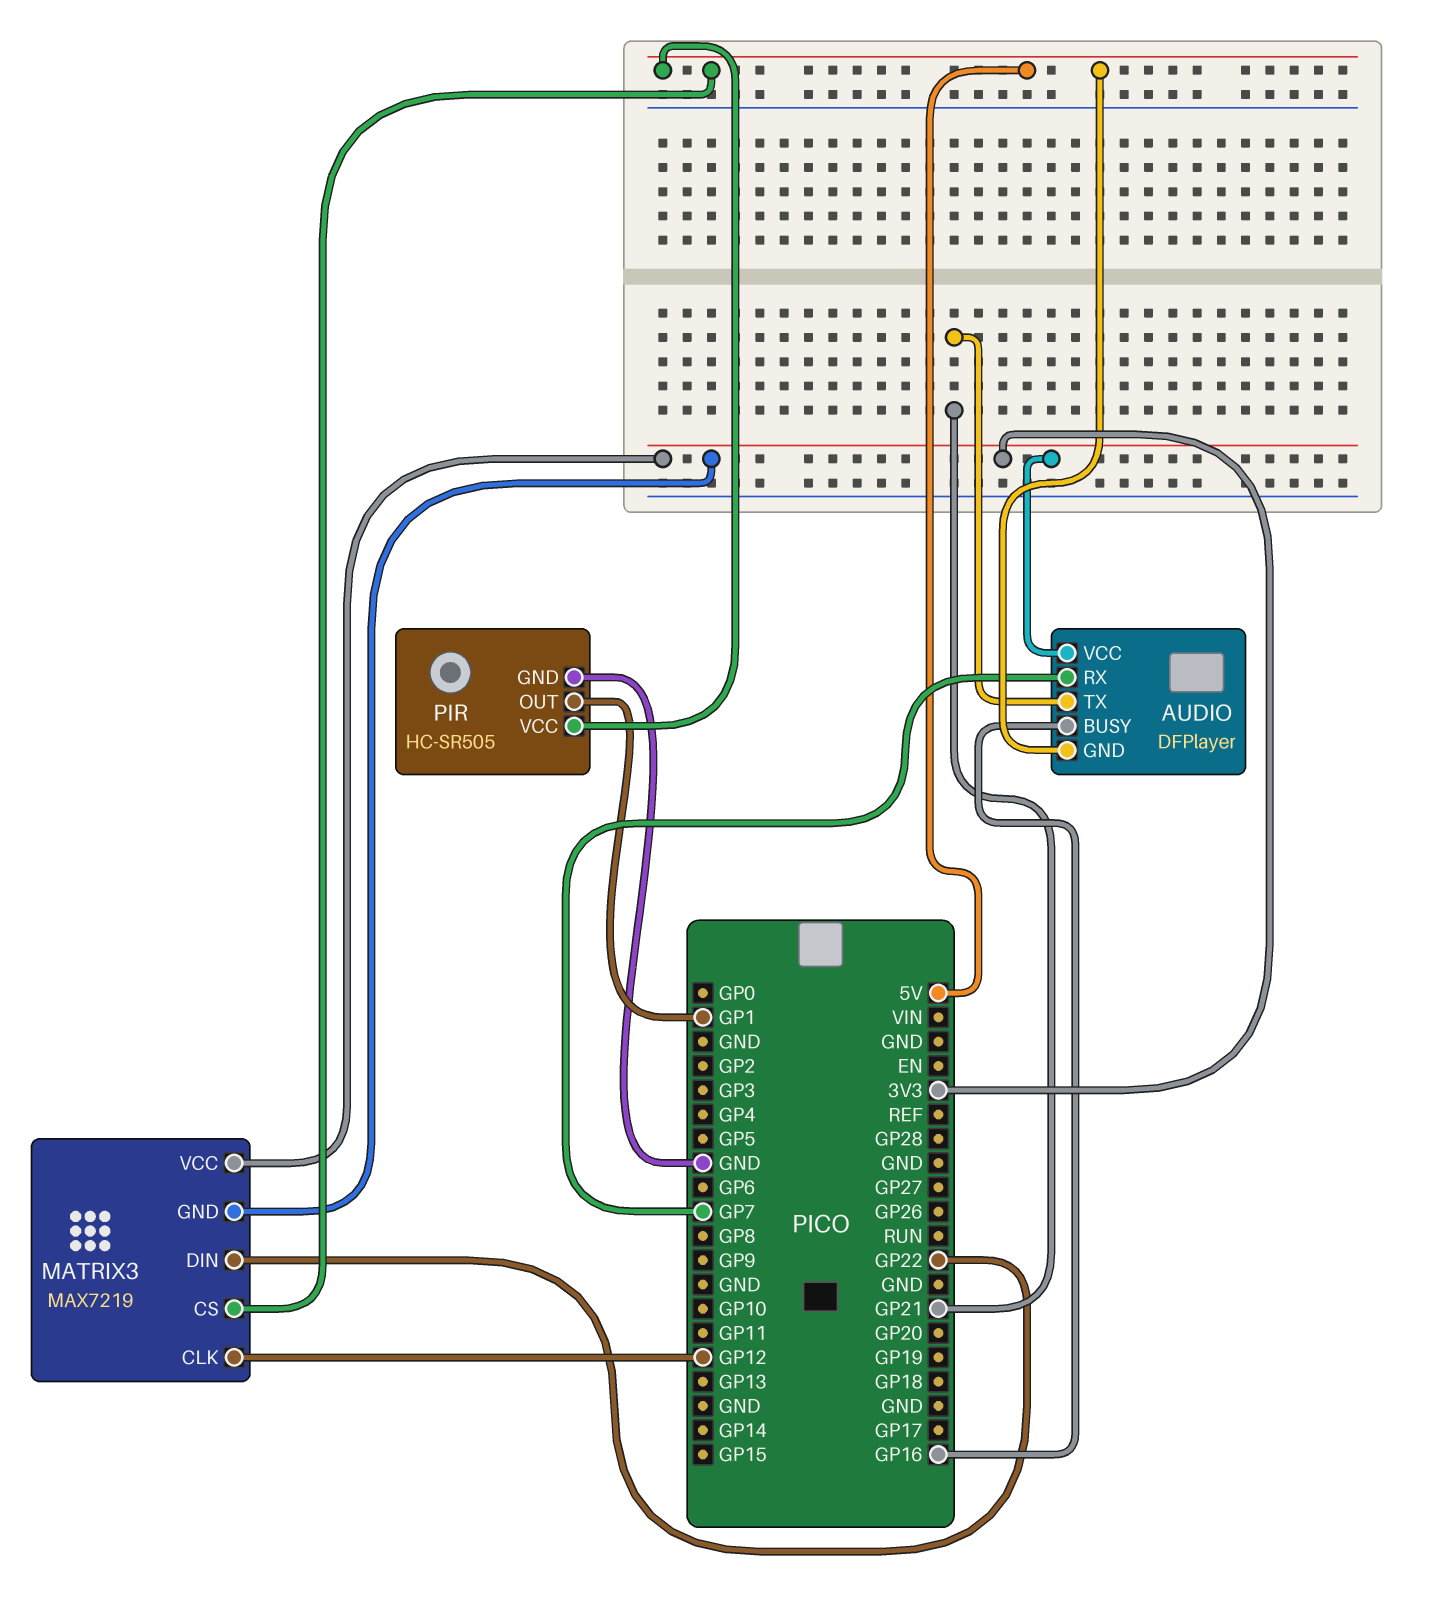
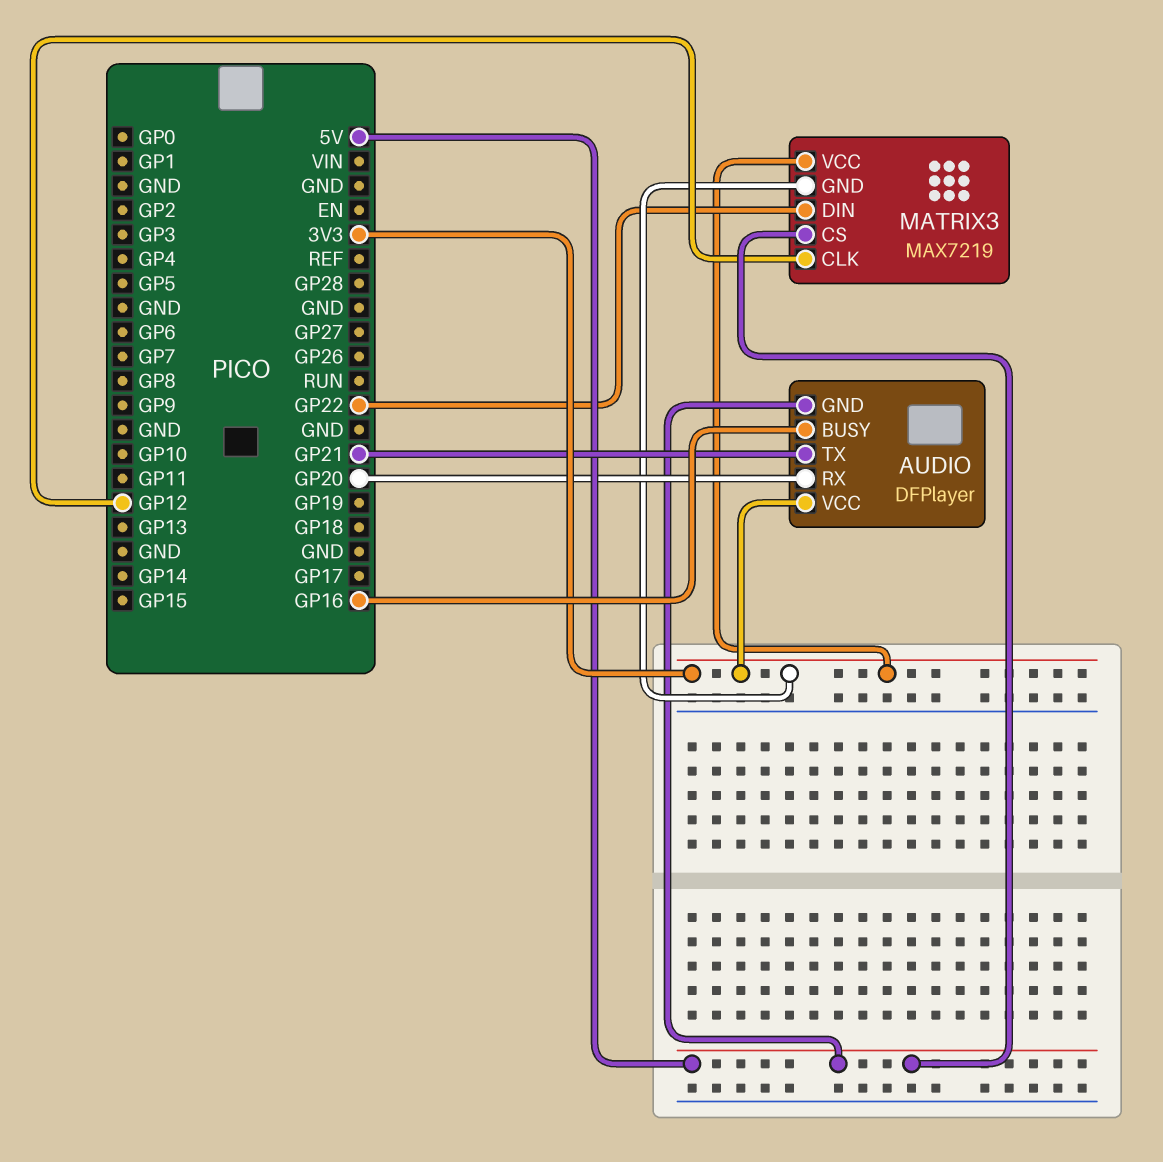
AUDIO pin RX: GP7 -> GP20
PIR: HC-SR505 -> none
PIR pin GND: GND -> none
PIR pin OUT: GP1 -> none
PIR pin VCC: 5V -> none

